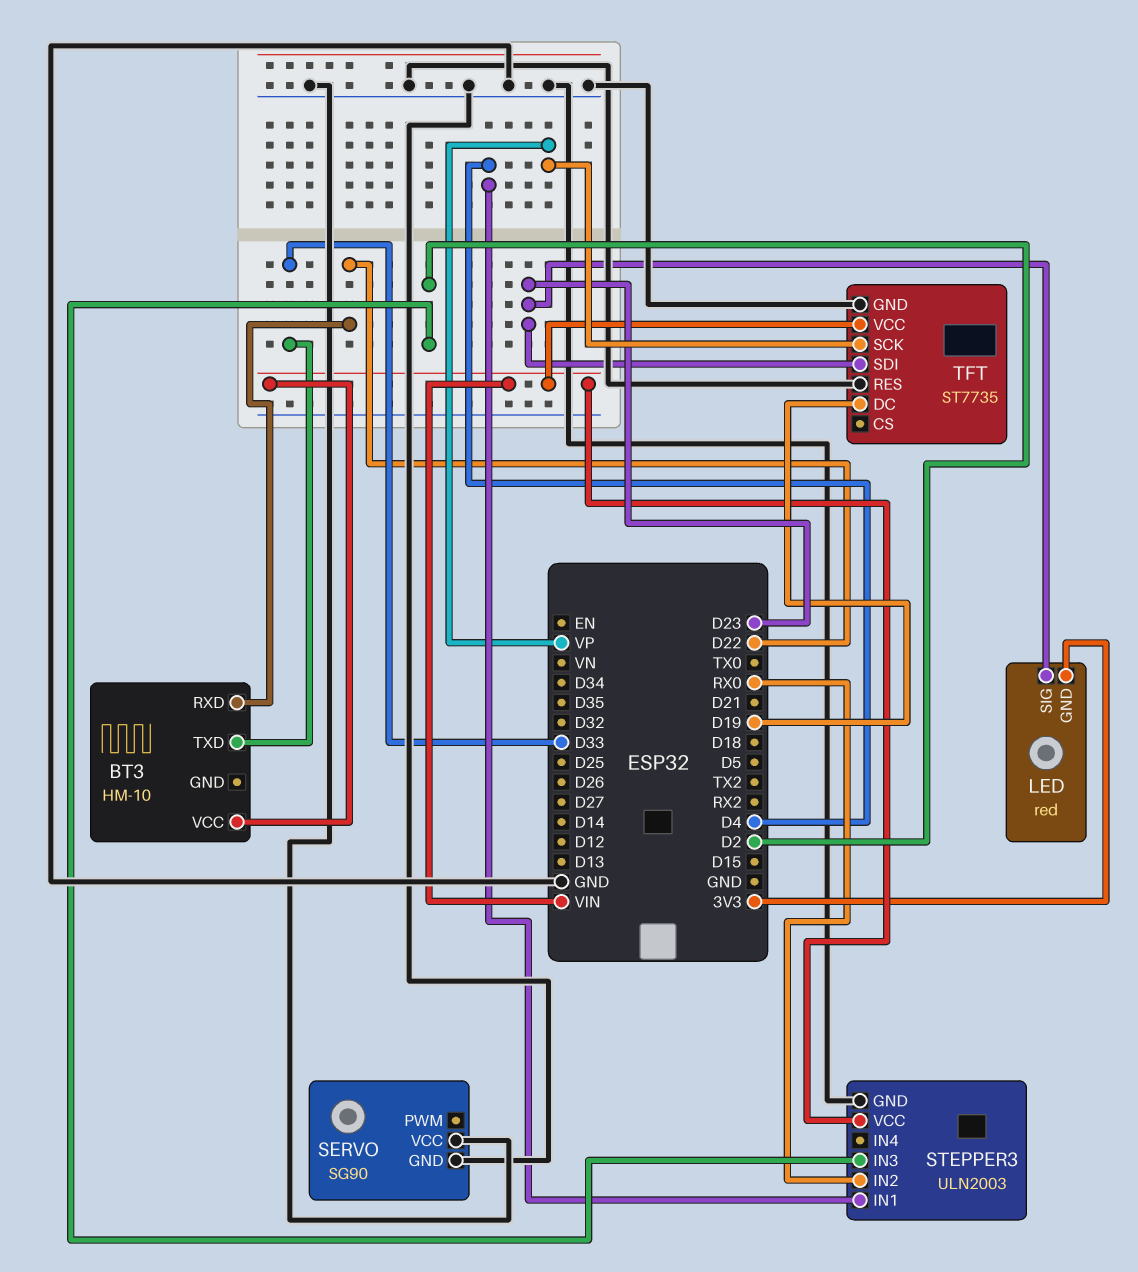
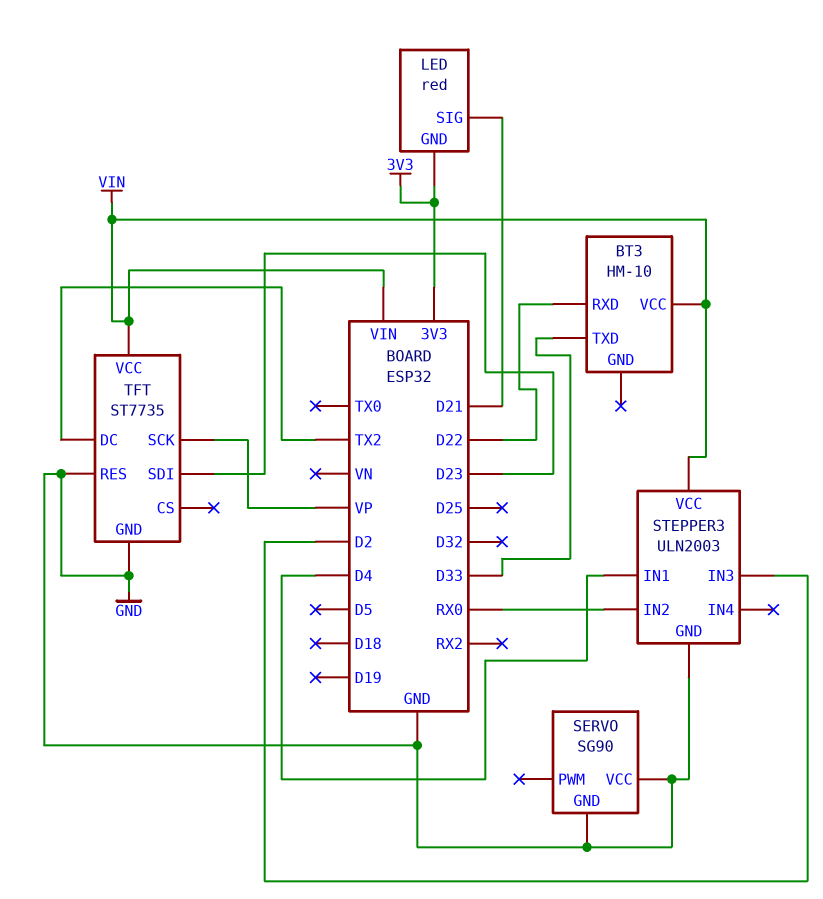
LED pin SIG: D23 -> D21
TFT pin DC: D19 -> TX2

